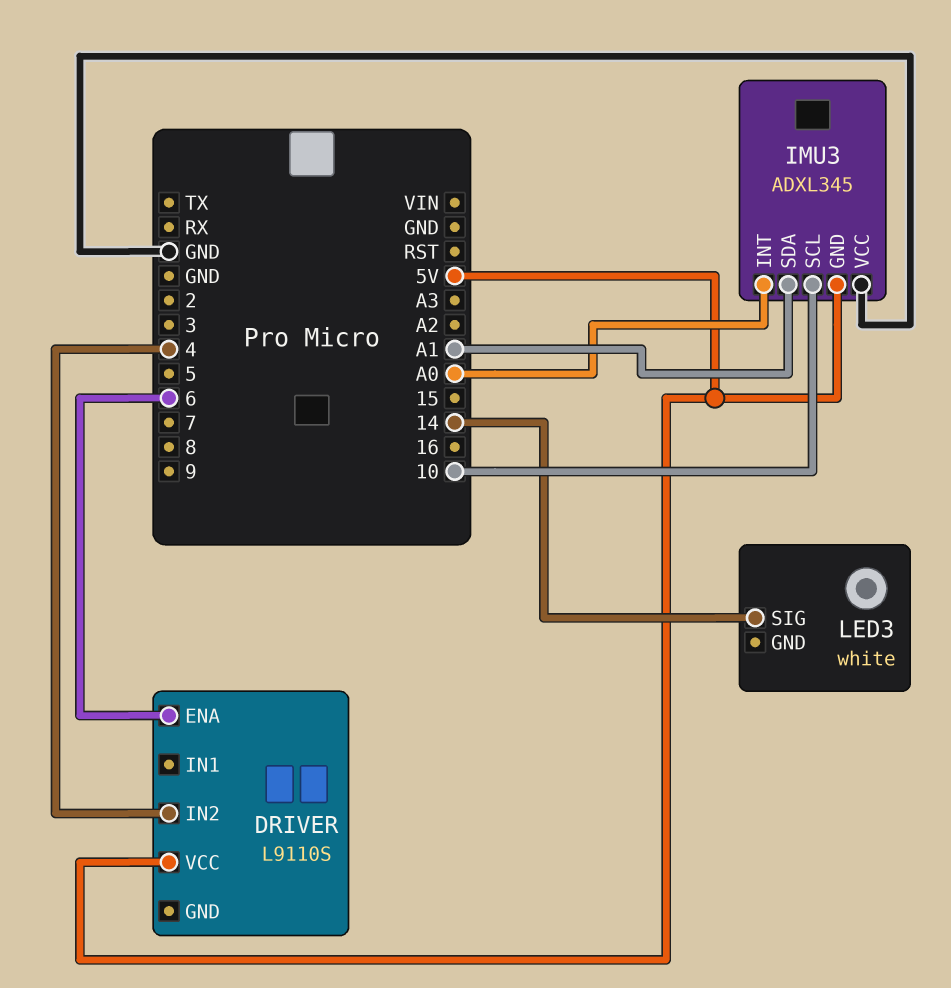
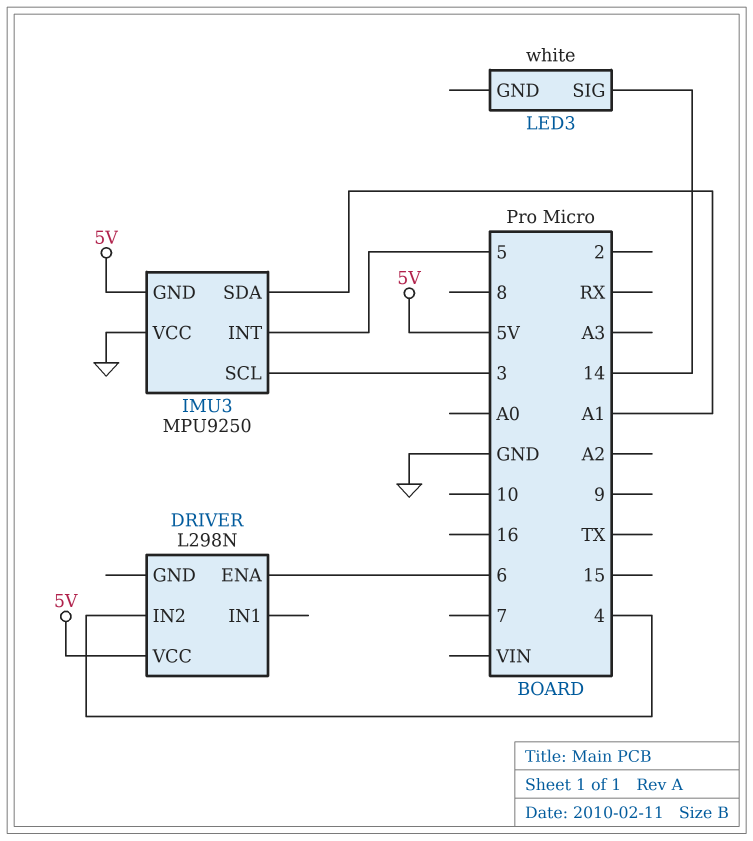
DRIVER: L9110S -> L298N
IMU3: ADXL345 -> MPU9250
IMU3 pin INT: A0 -> 5
IMU3 pin SCL: 10 -> 3

